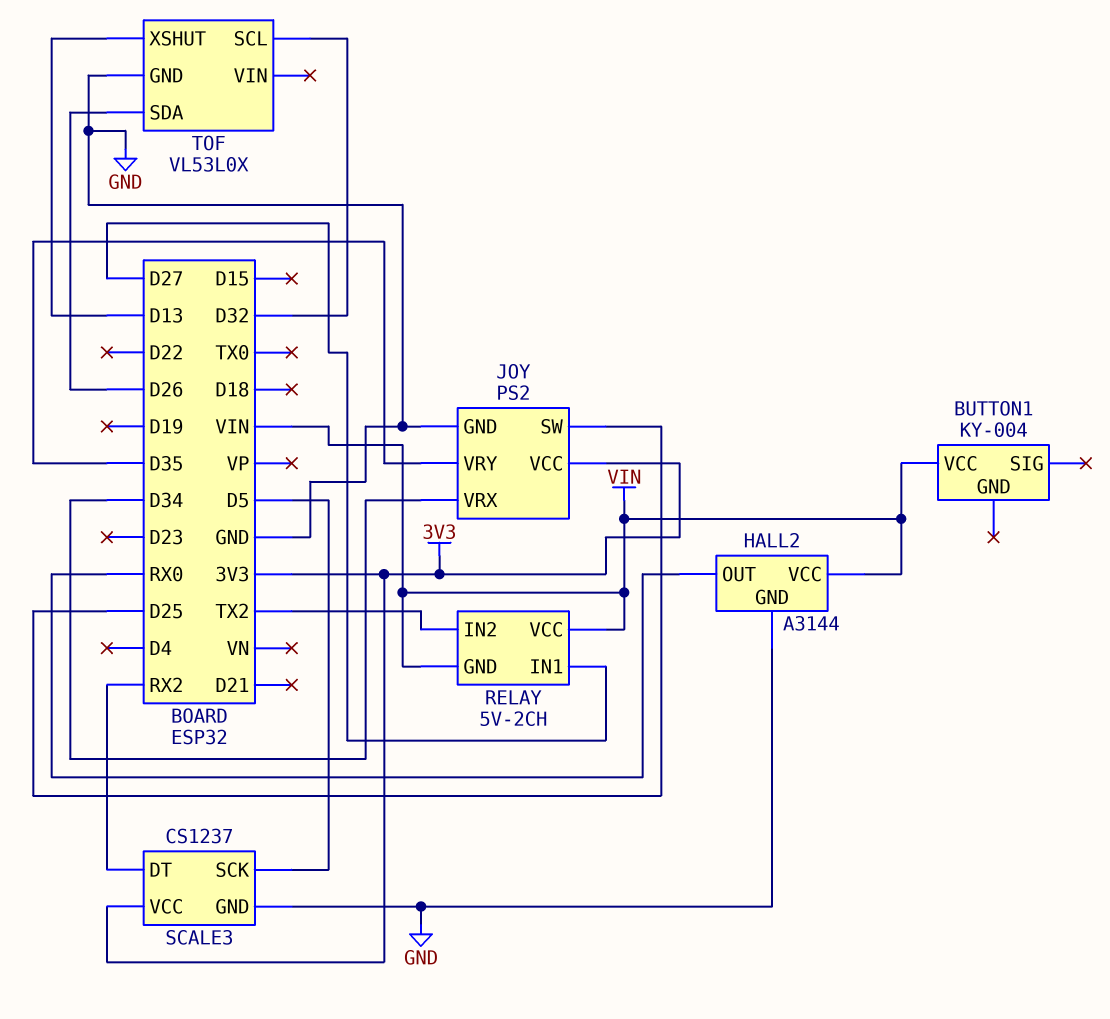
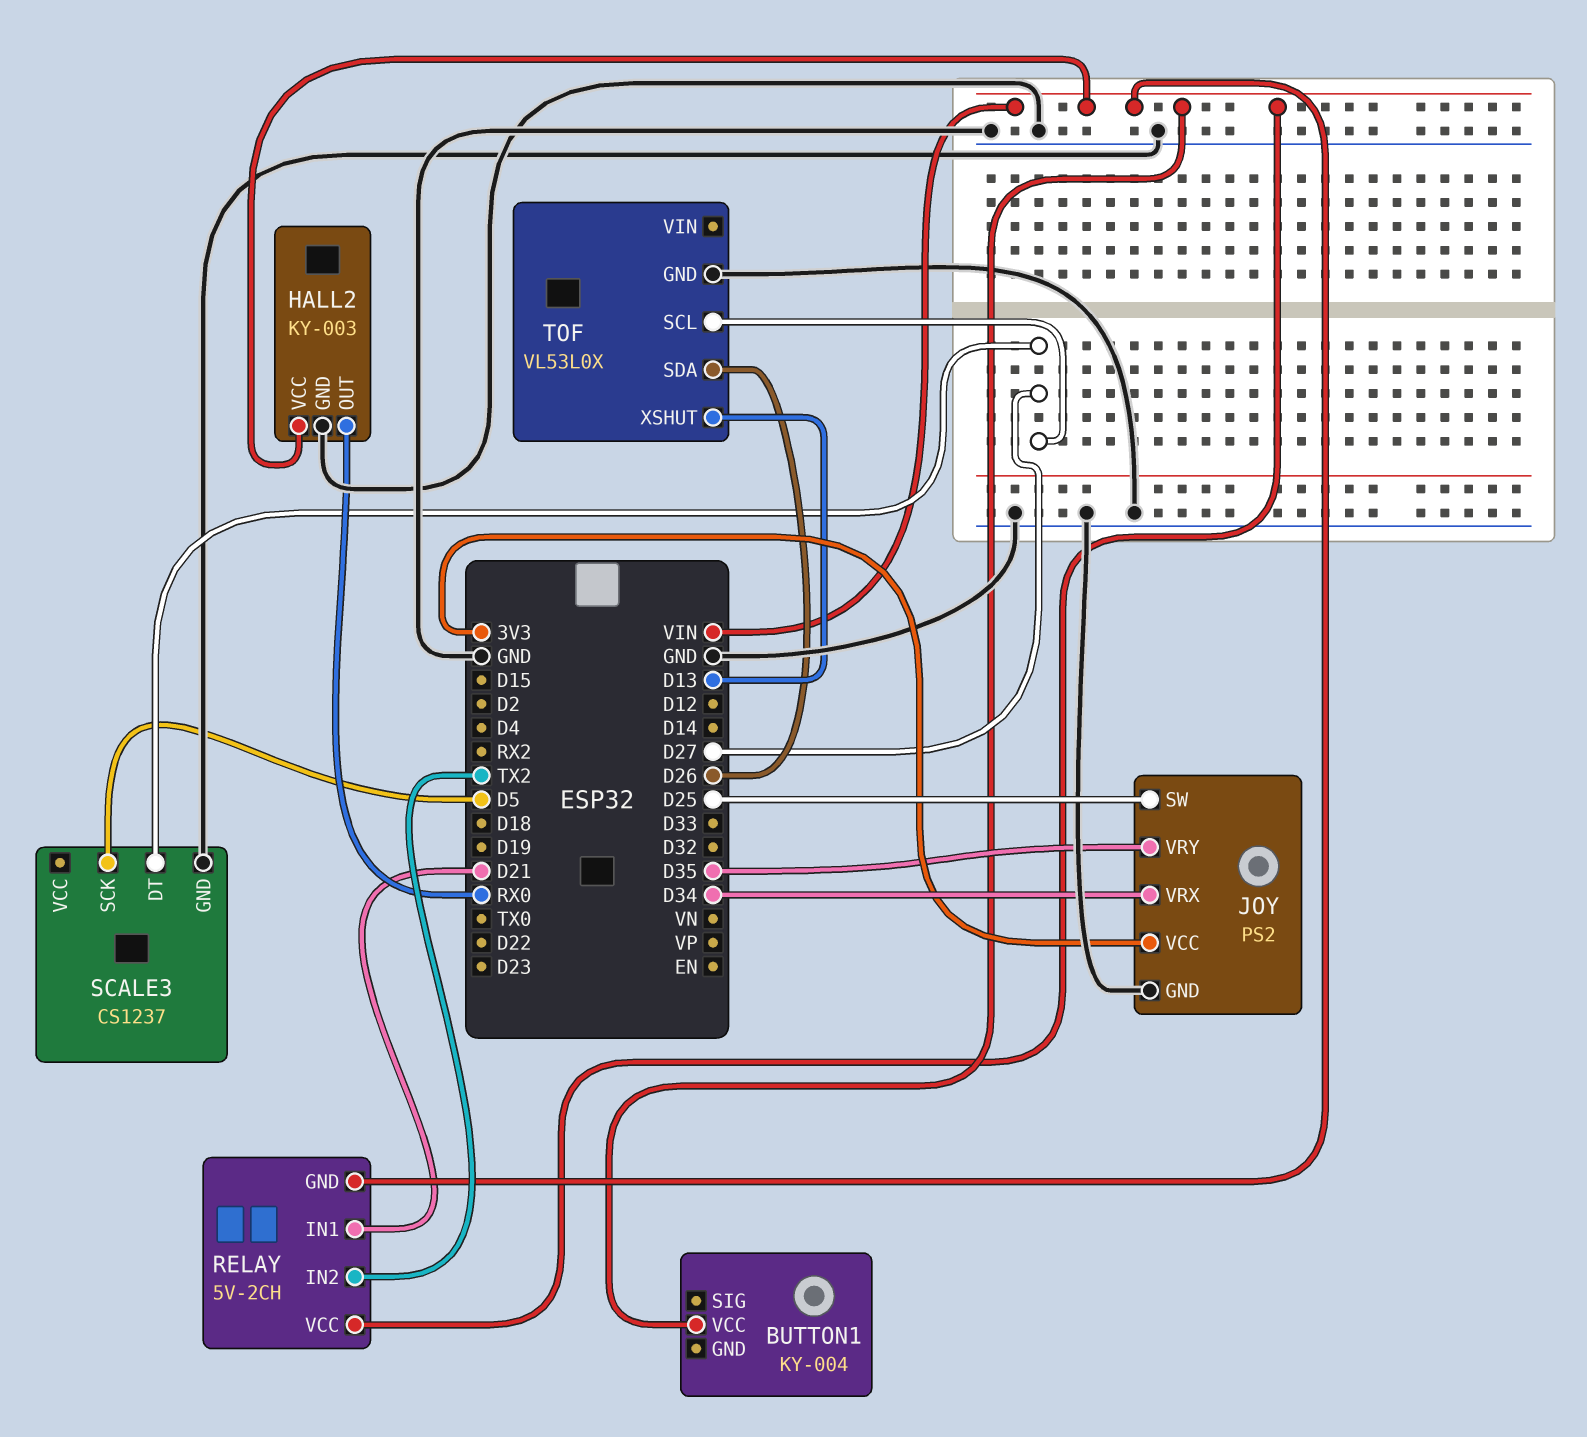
HALL2: A3144 -> KY-003
RELAY pin IN1: D27 -> D21
SCALE3 pin DT: RX2 -> D27
SCALE3 pin VCC: 3V3 -> none
TOF pin SCL: D32 -> D27

